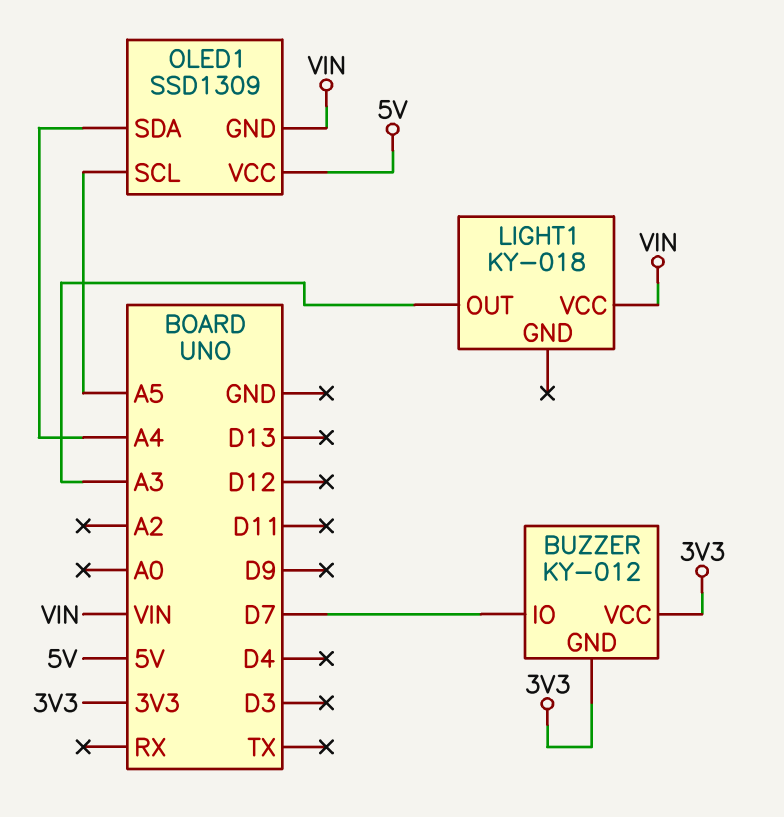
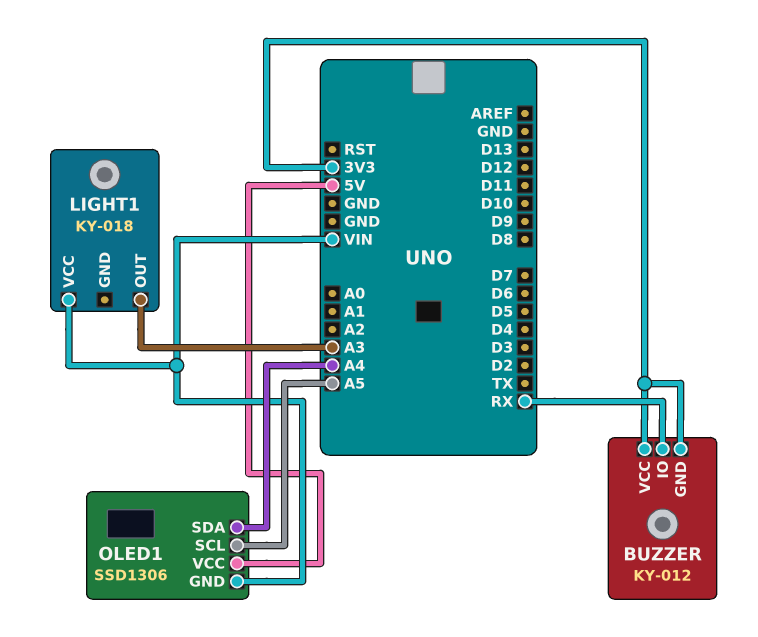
BUZZER pin IO: D7 -> RX
OLED1: SSD1309 -> SSD1306

